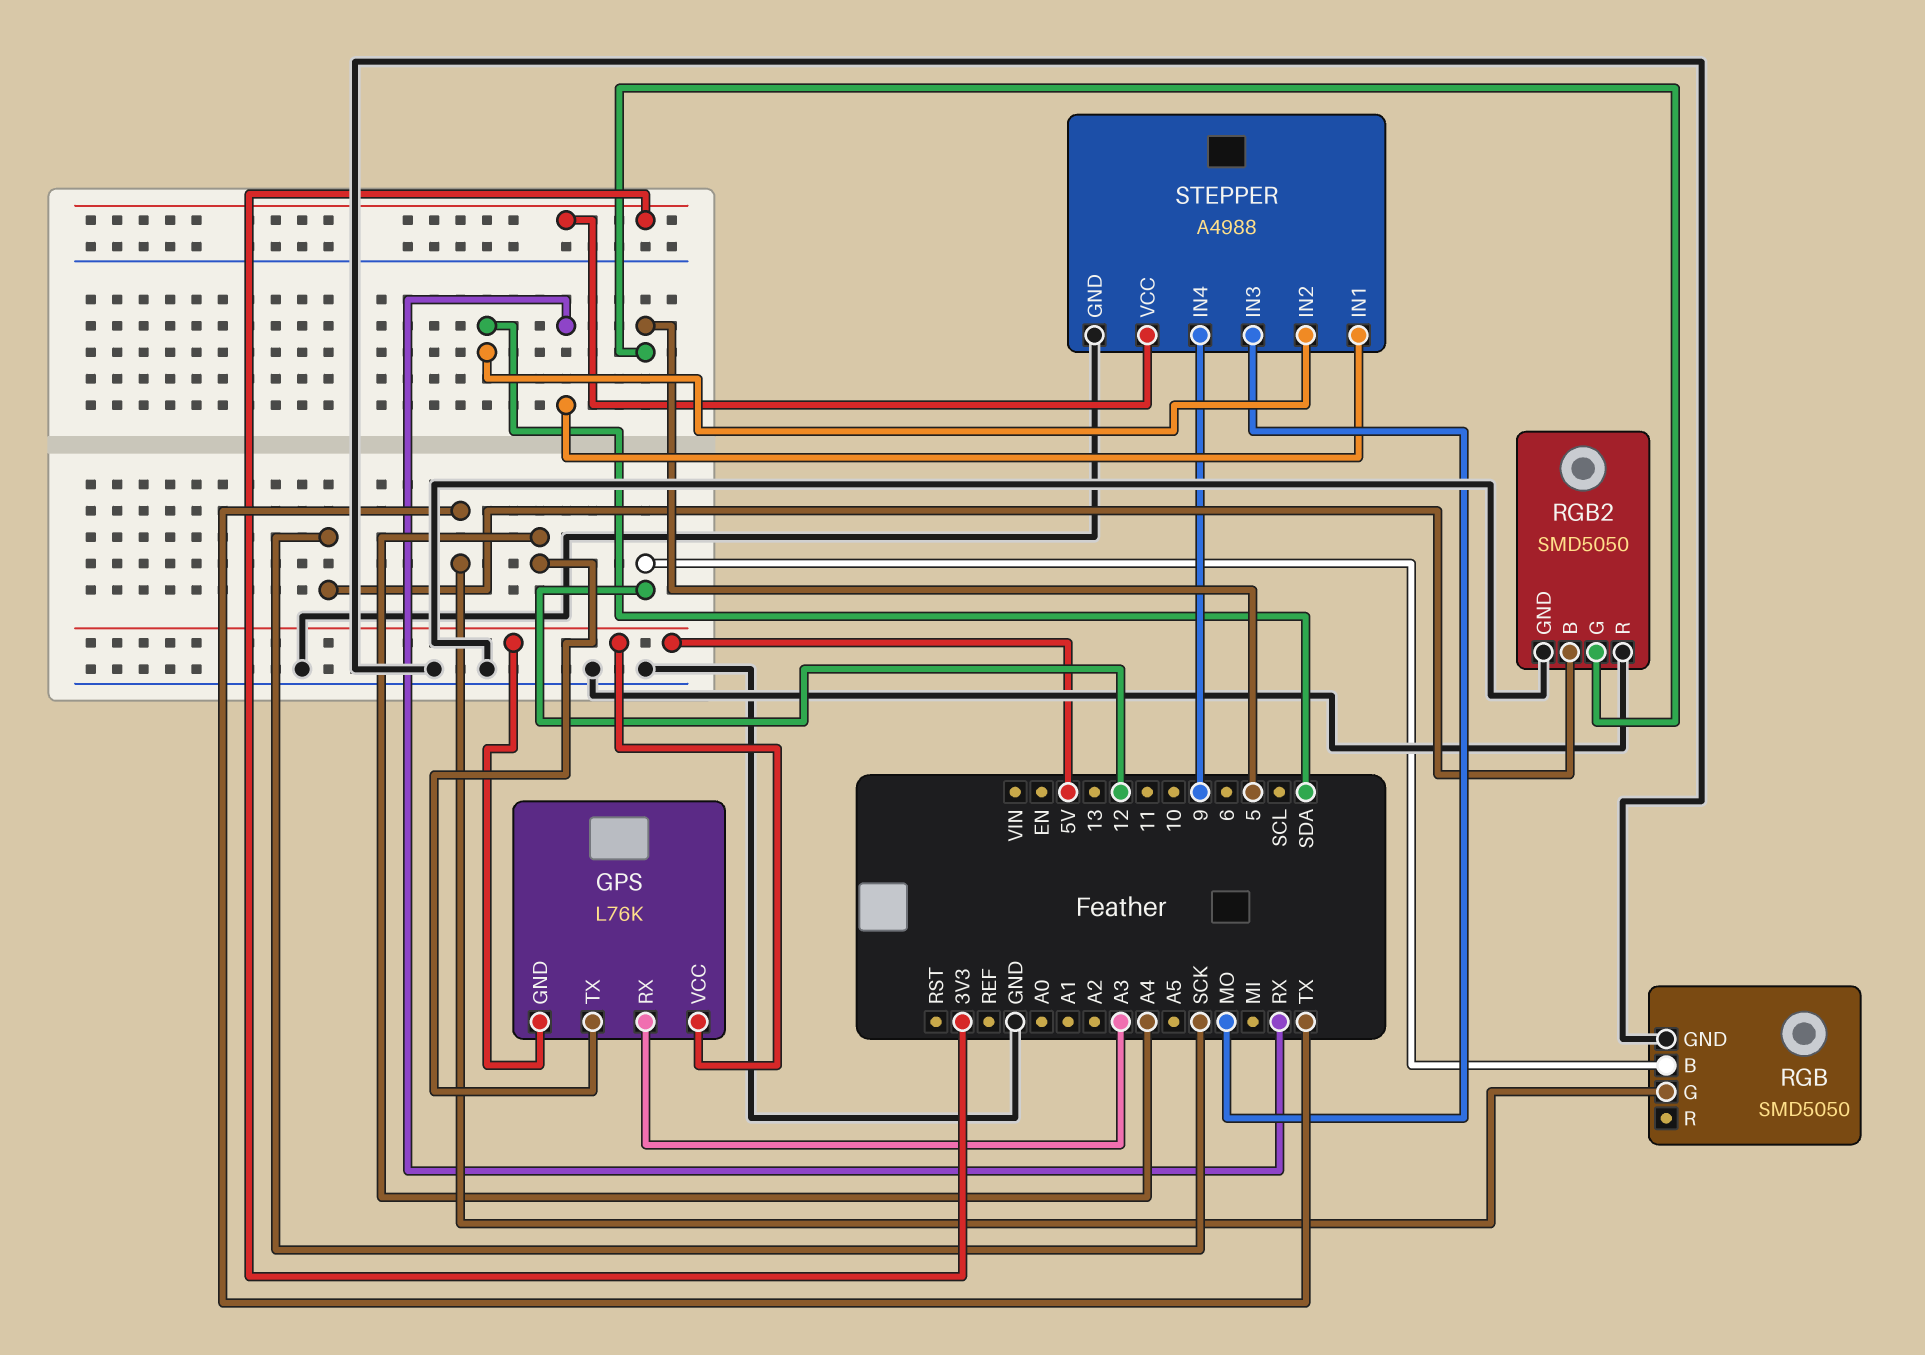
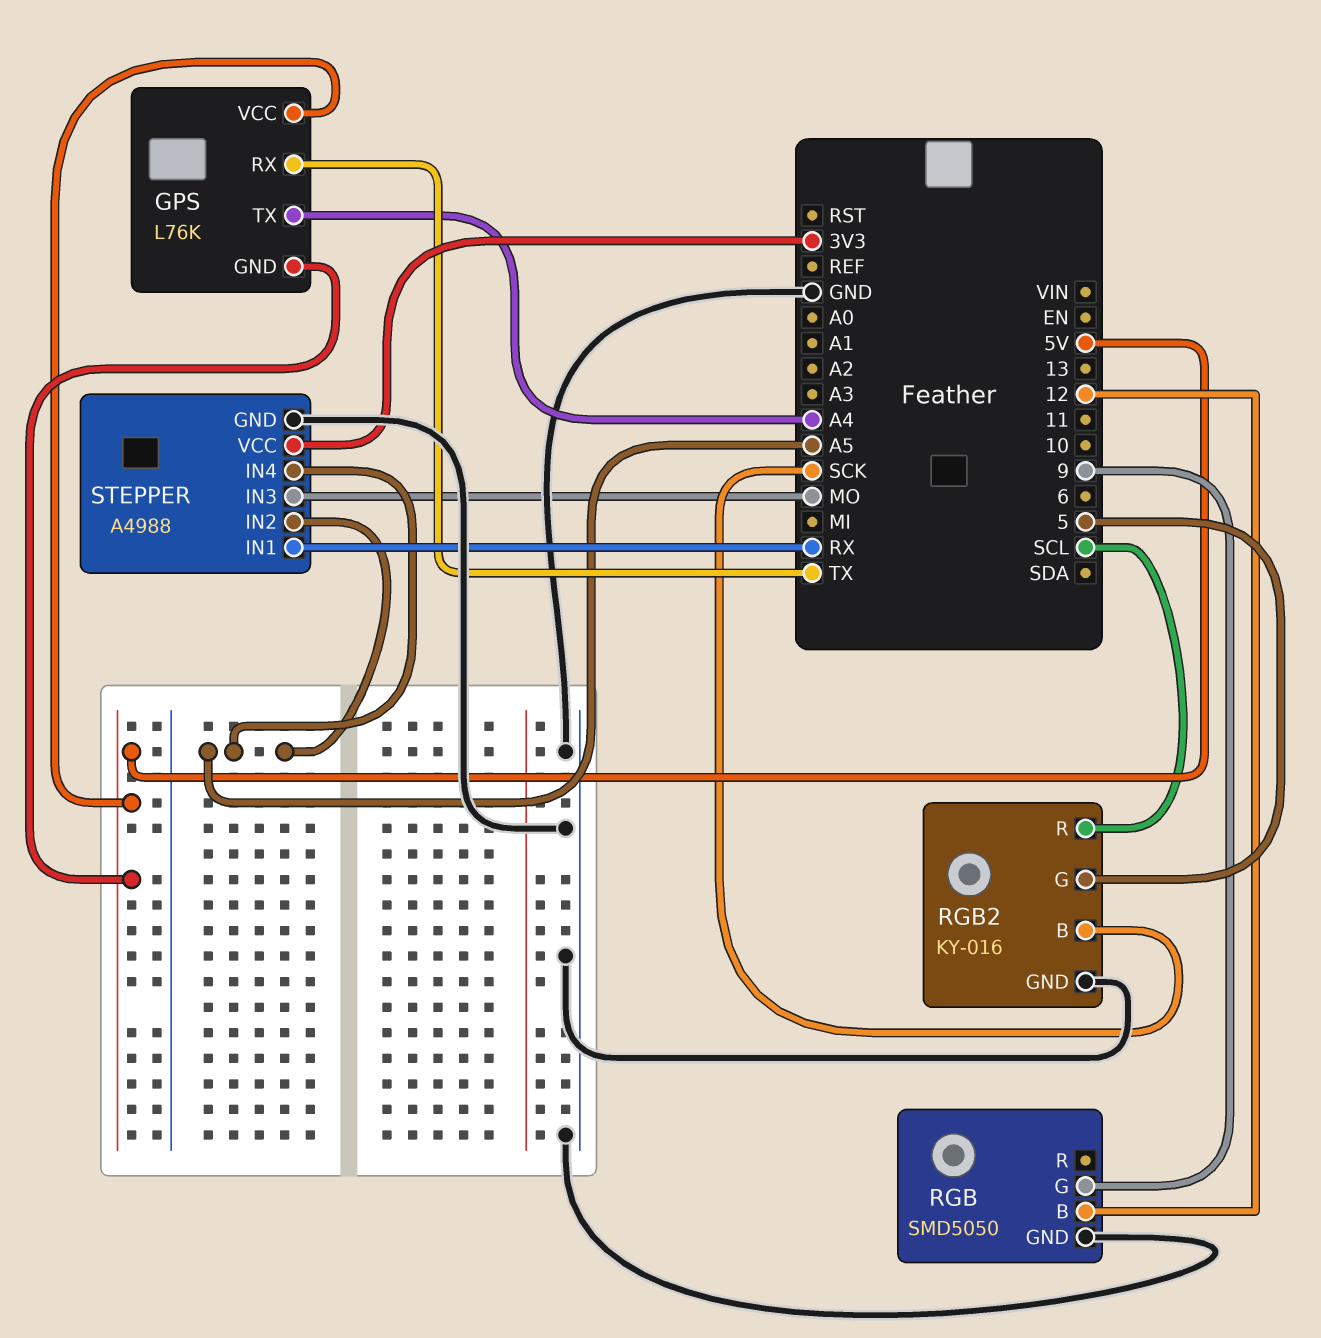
GPS pin RX: A3 -> TX
RGB pin G: TX -> 9
RGB2: SMD5050 -> KY-016
RGB2 pin R: GND -> SCL
STEPPER pin IN2: SDA -> A5
STEPPER pin IN4: 9 -> A5

